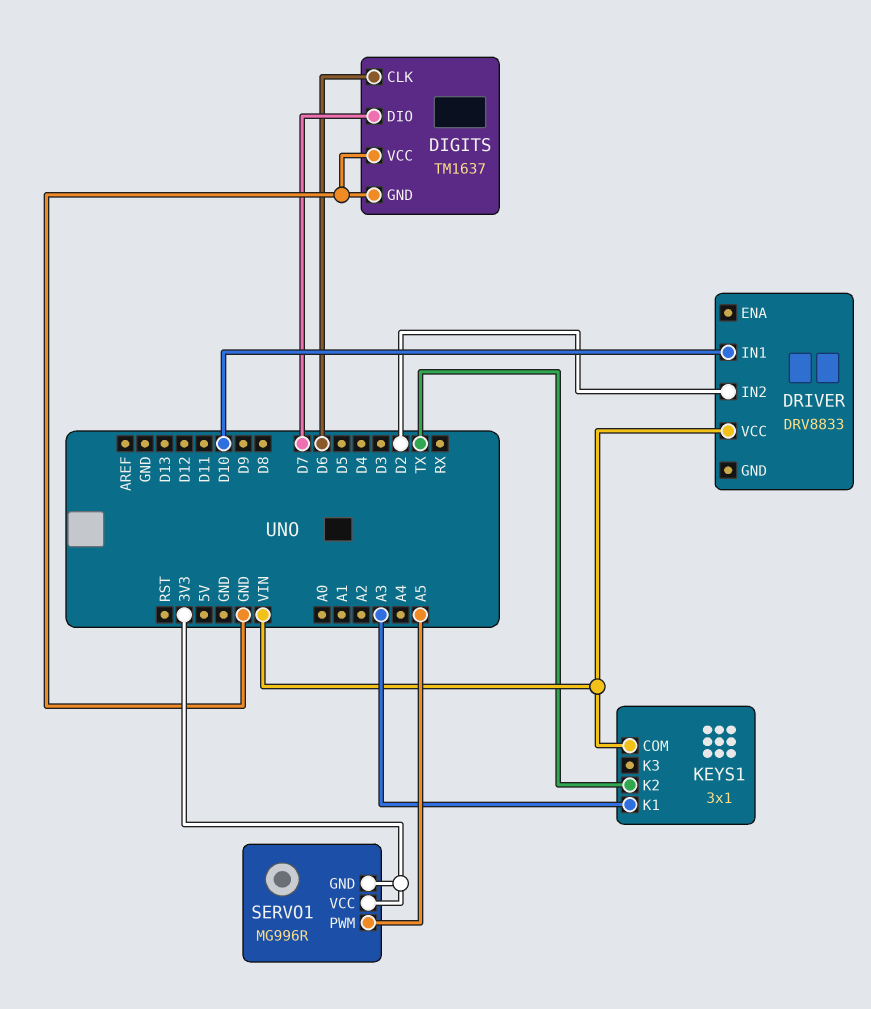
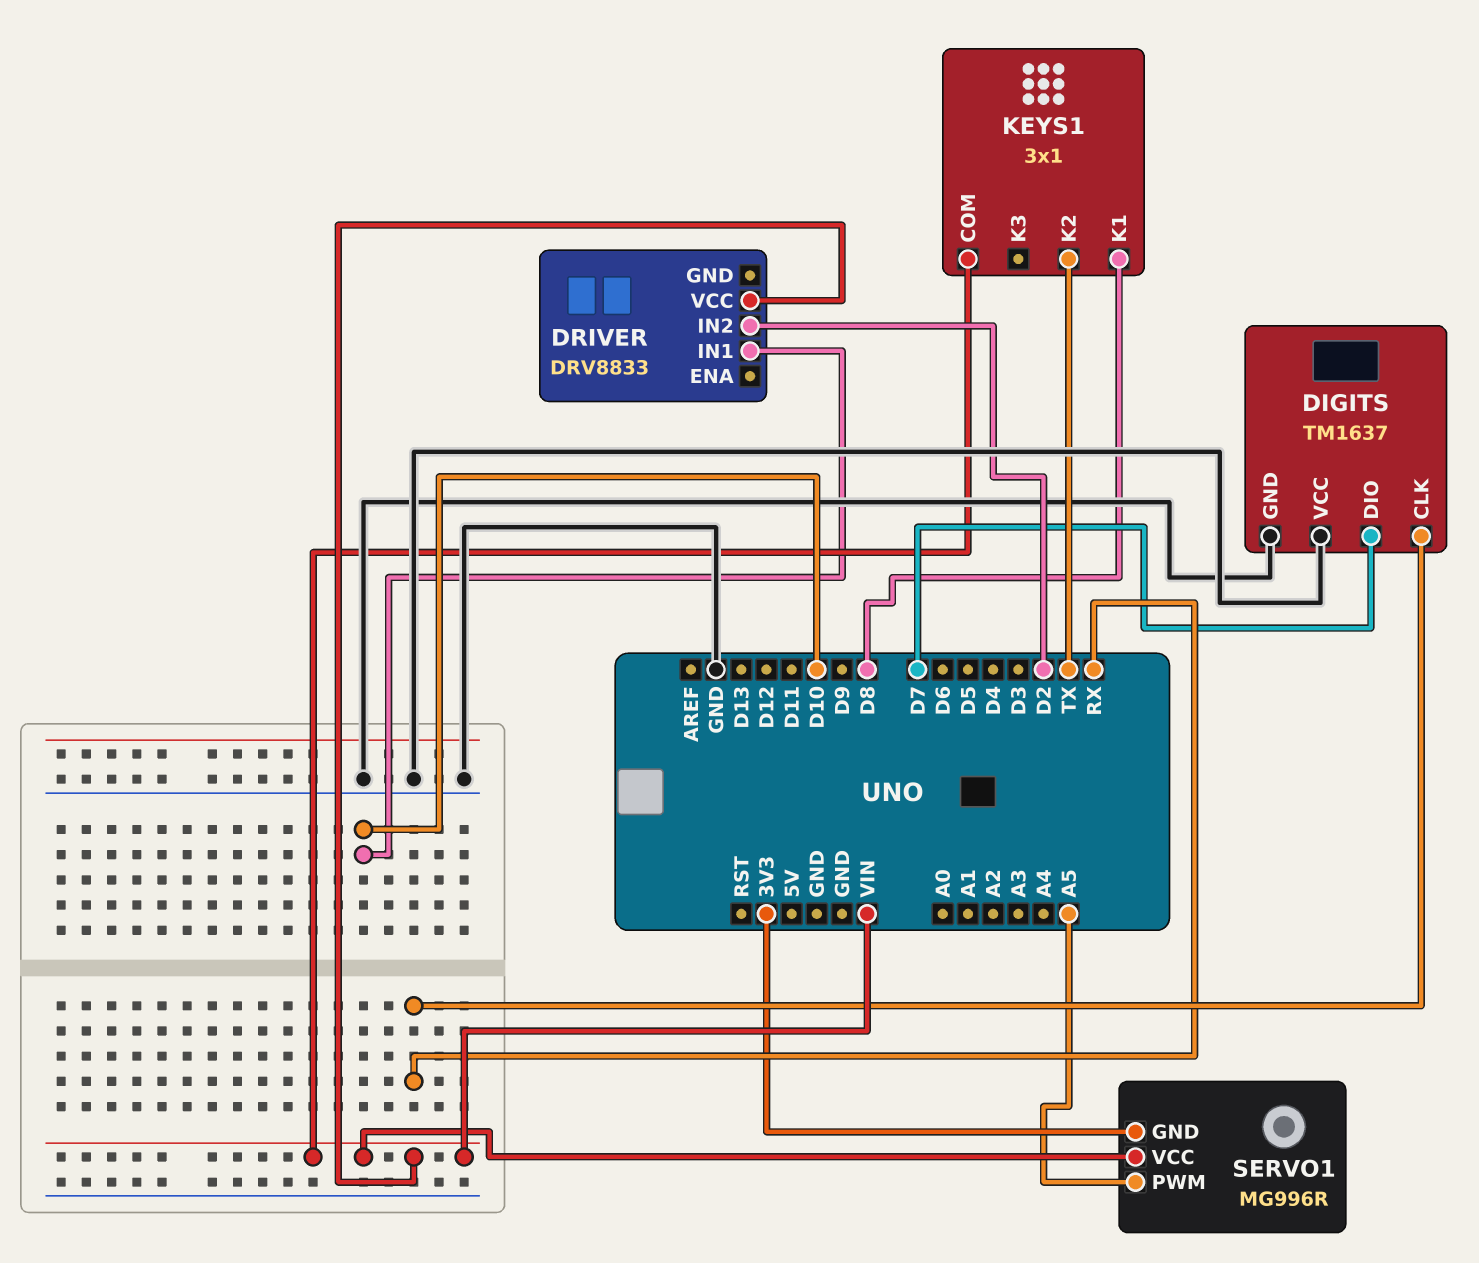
DIGITS pin CLK: D6 -> RX
KEYS1 pin K1: A3 -> D8
SERVO1 pin VCC: 3V3 -> VIN

